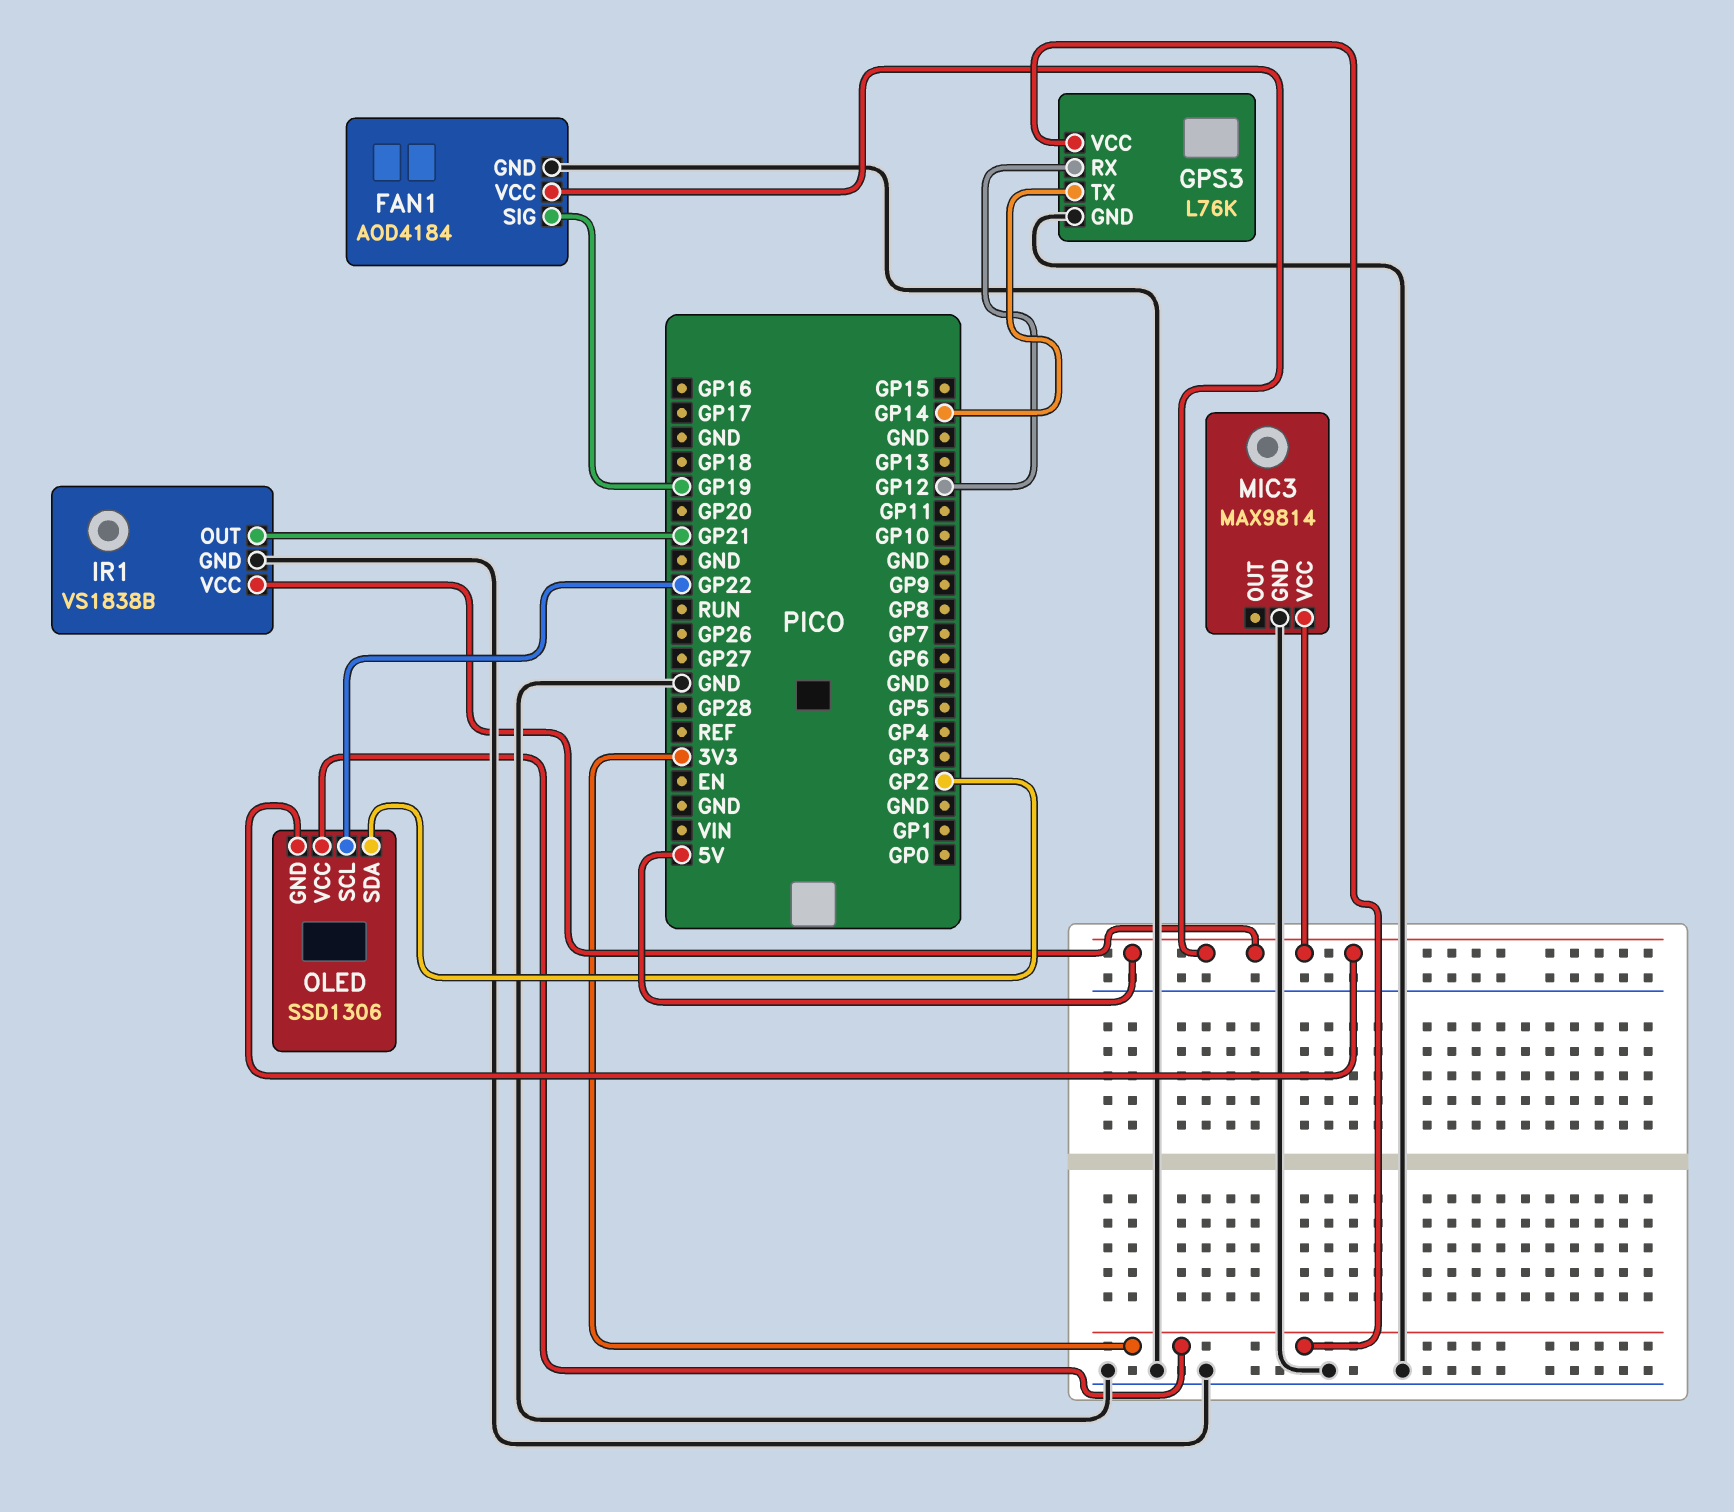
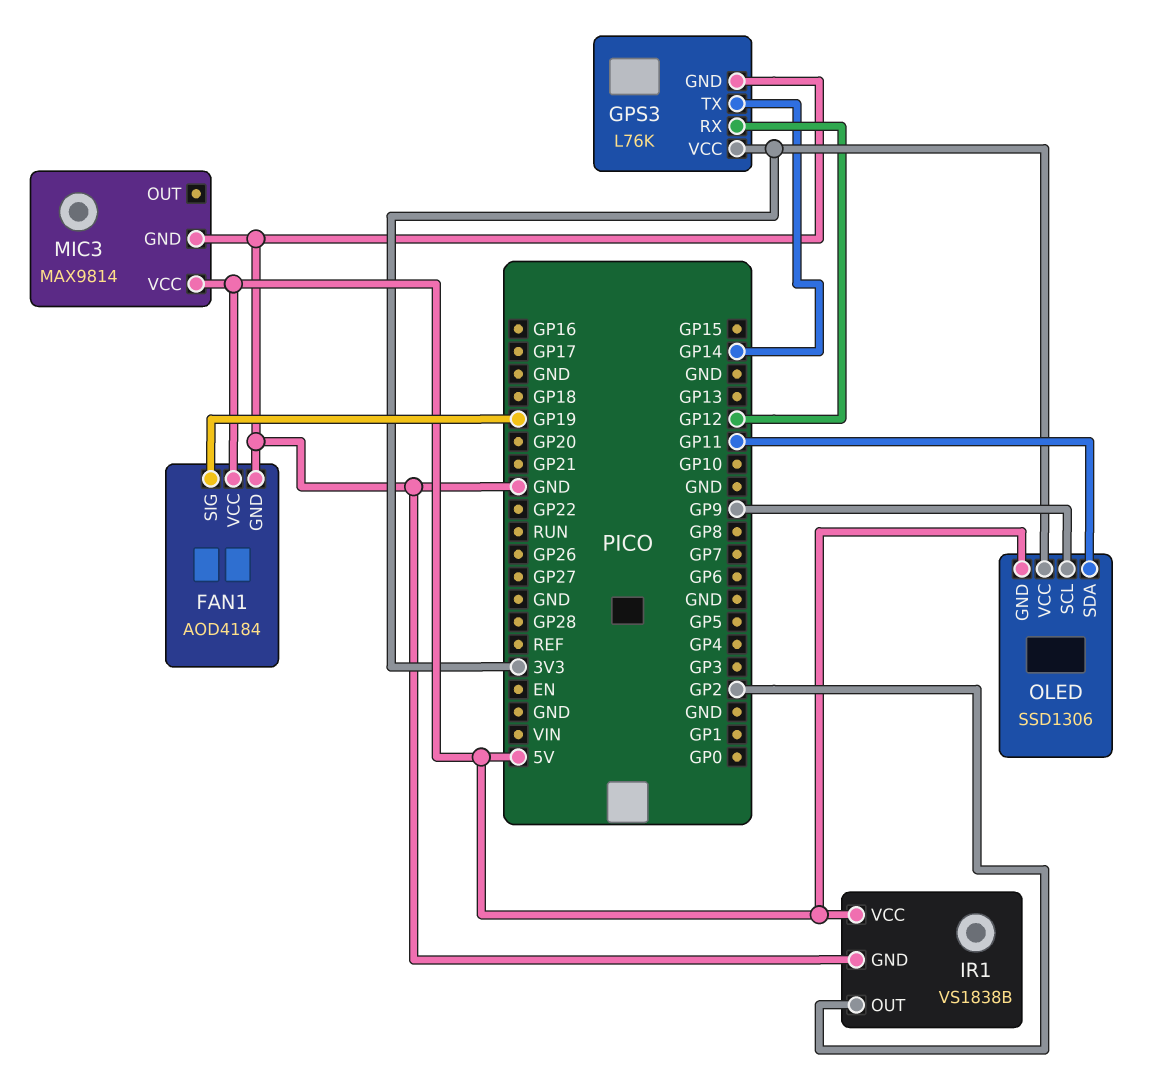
IR1 pin OUT: GP21 -> GP2
OLED pin SCL: GP22 -> GP9
OLED pin SDA: GP2 -> GP11

